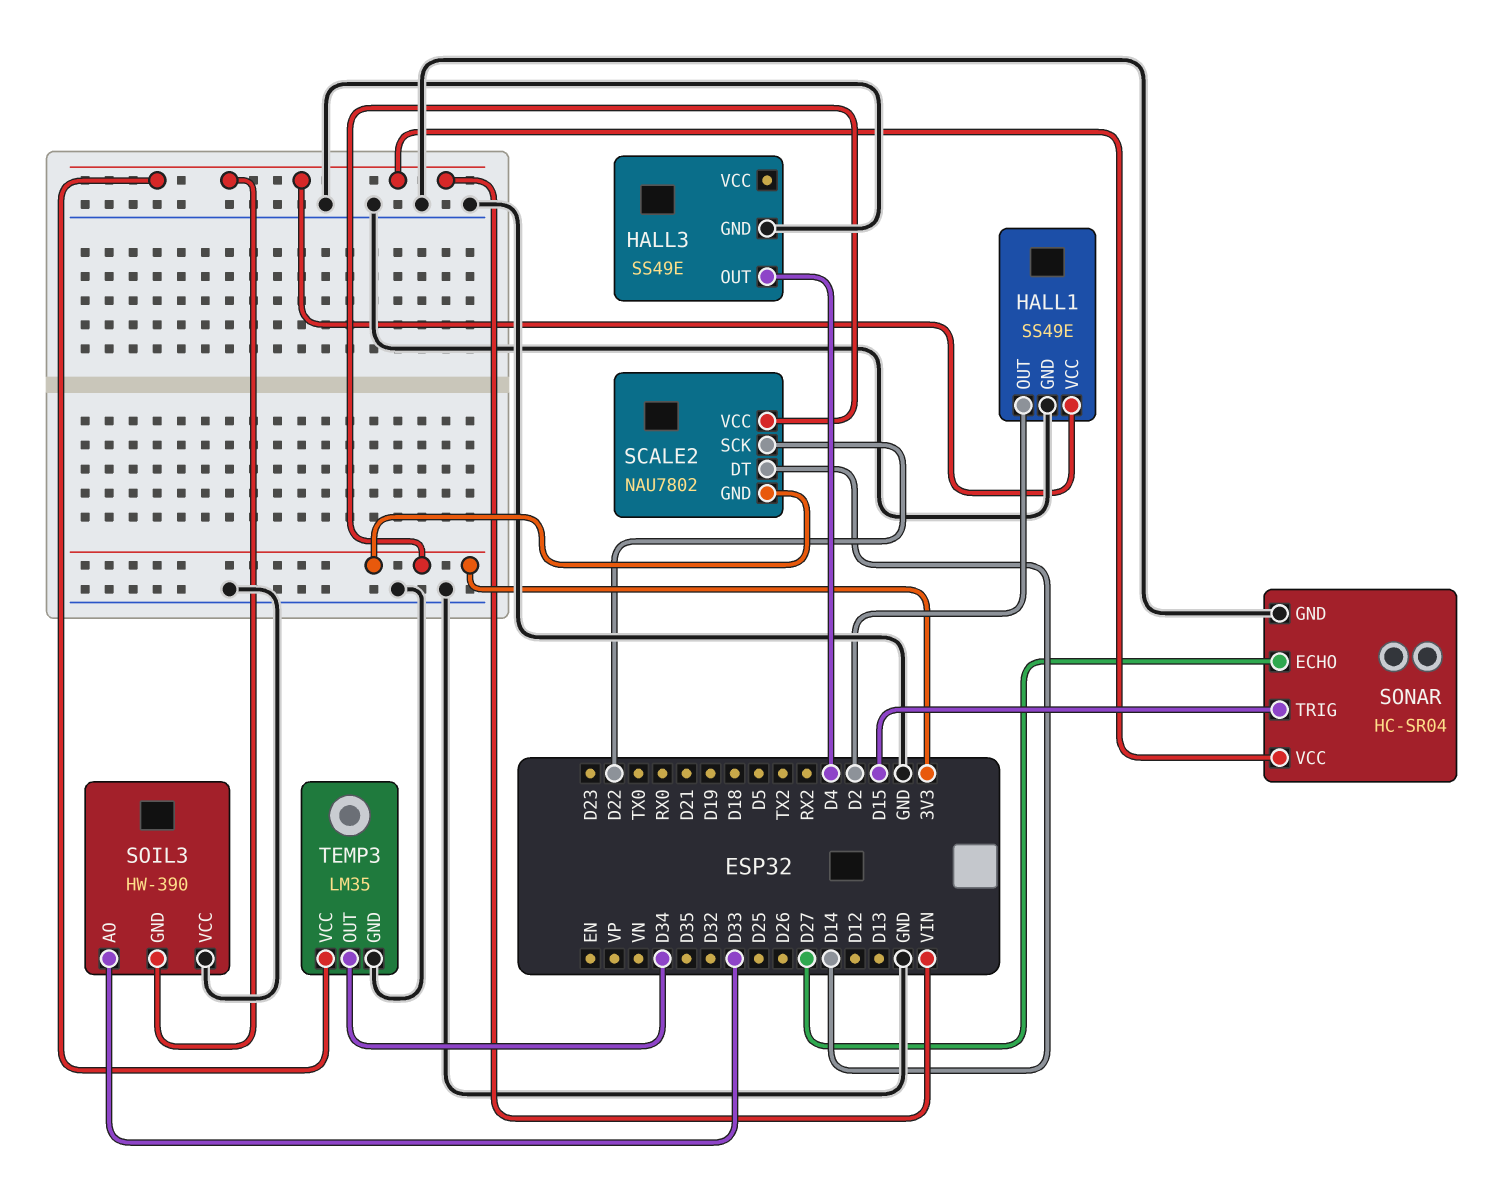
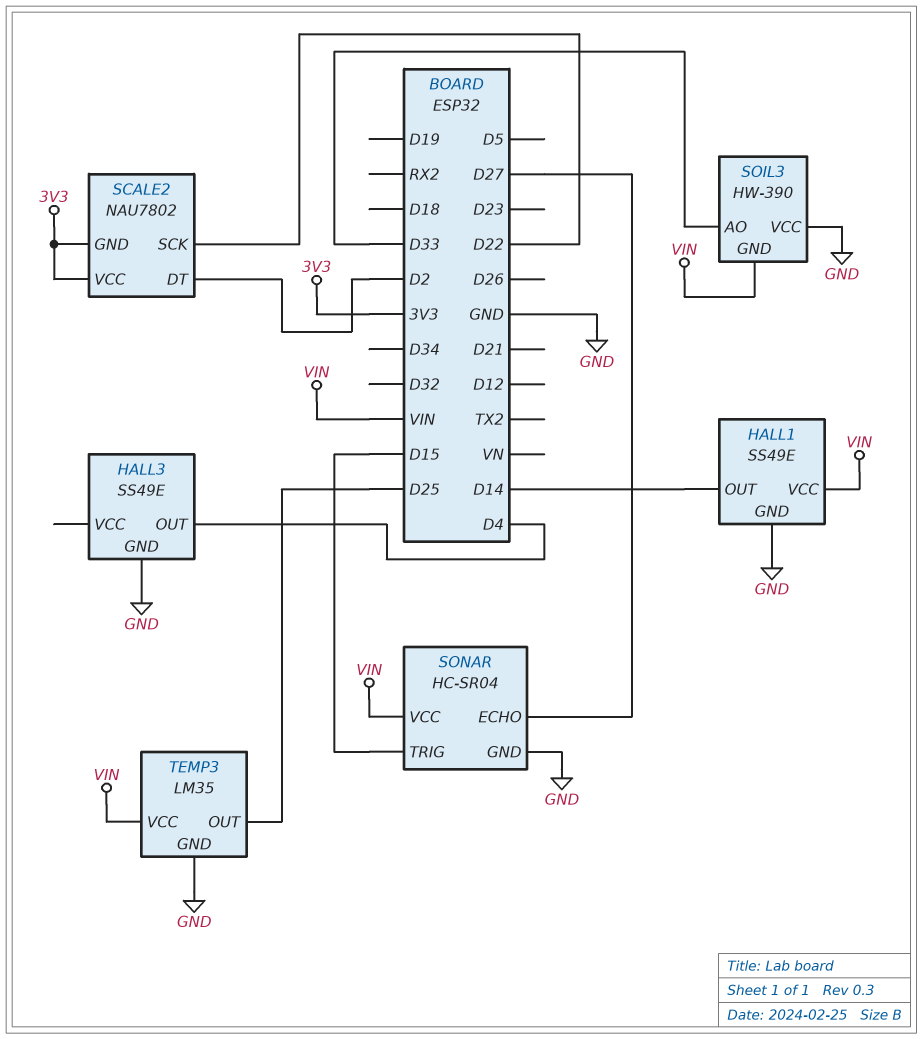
HALL1 pin OUT: D2 -> D14
SCALE2 pin DT: D14 -> D2
TEMP3 pin OUT: D34 -> D25

